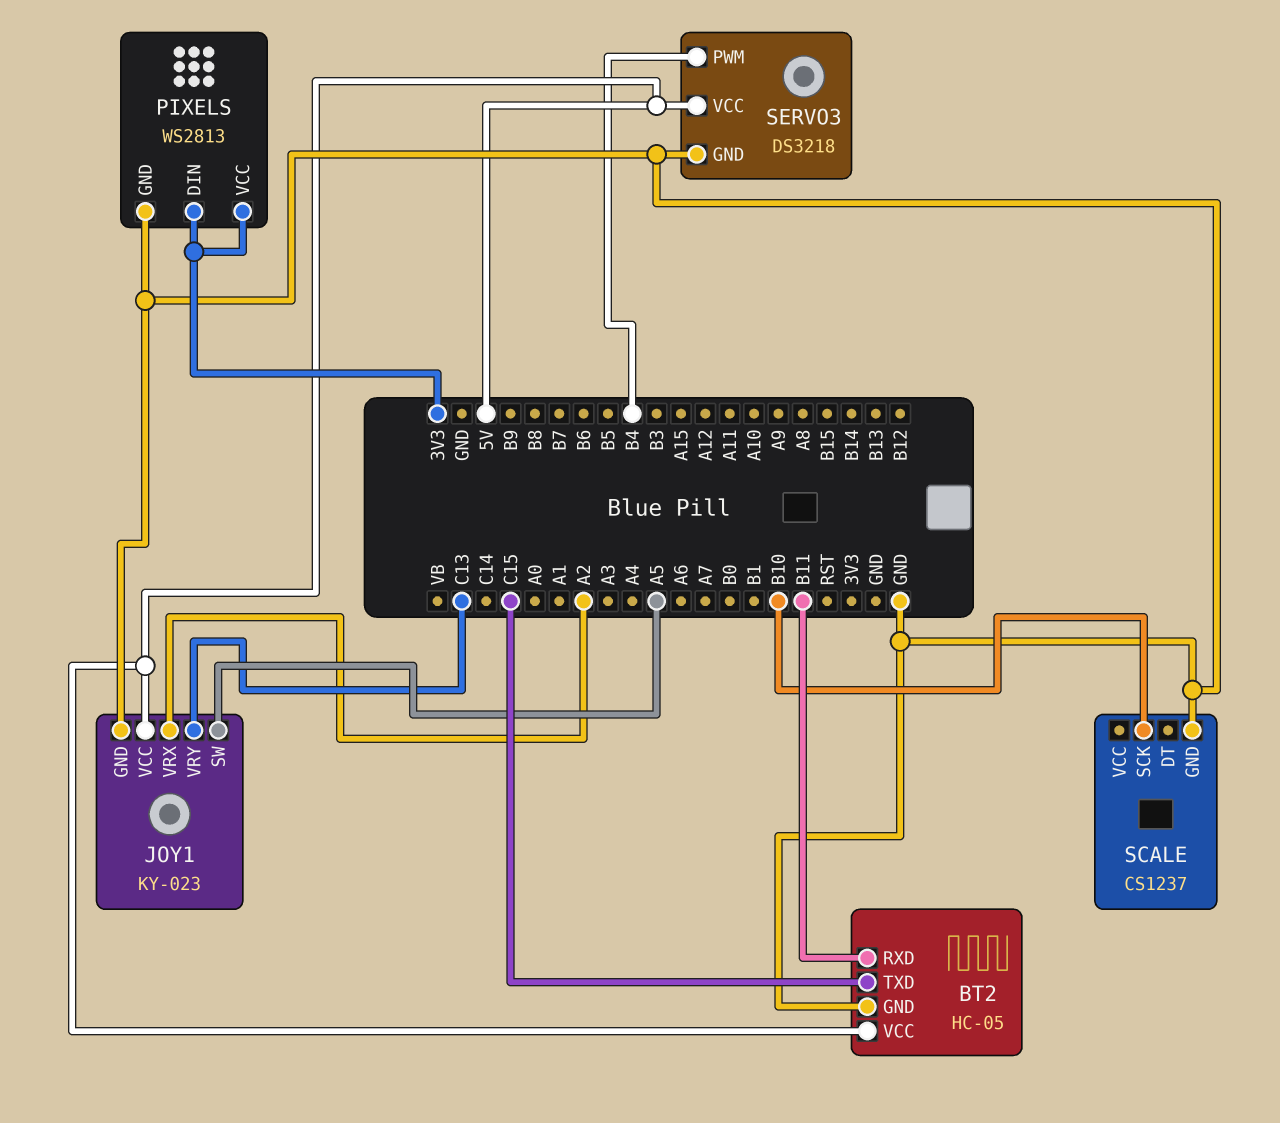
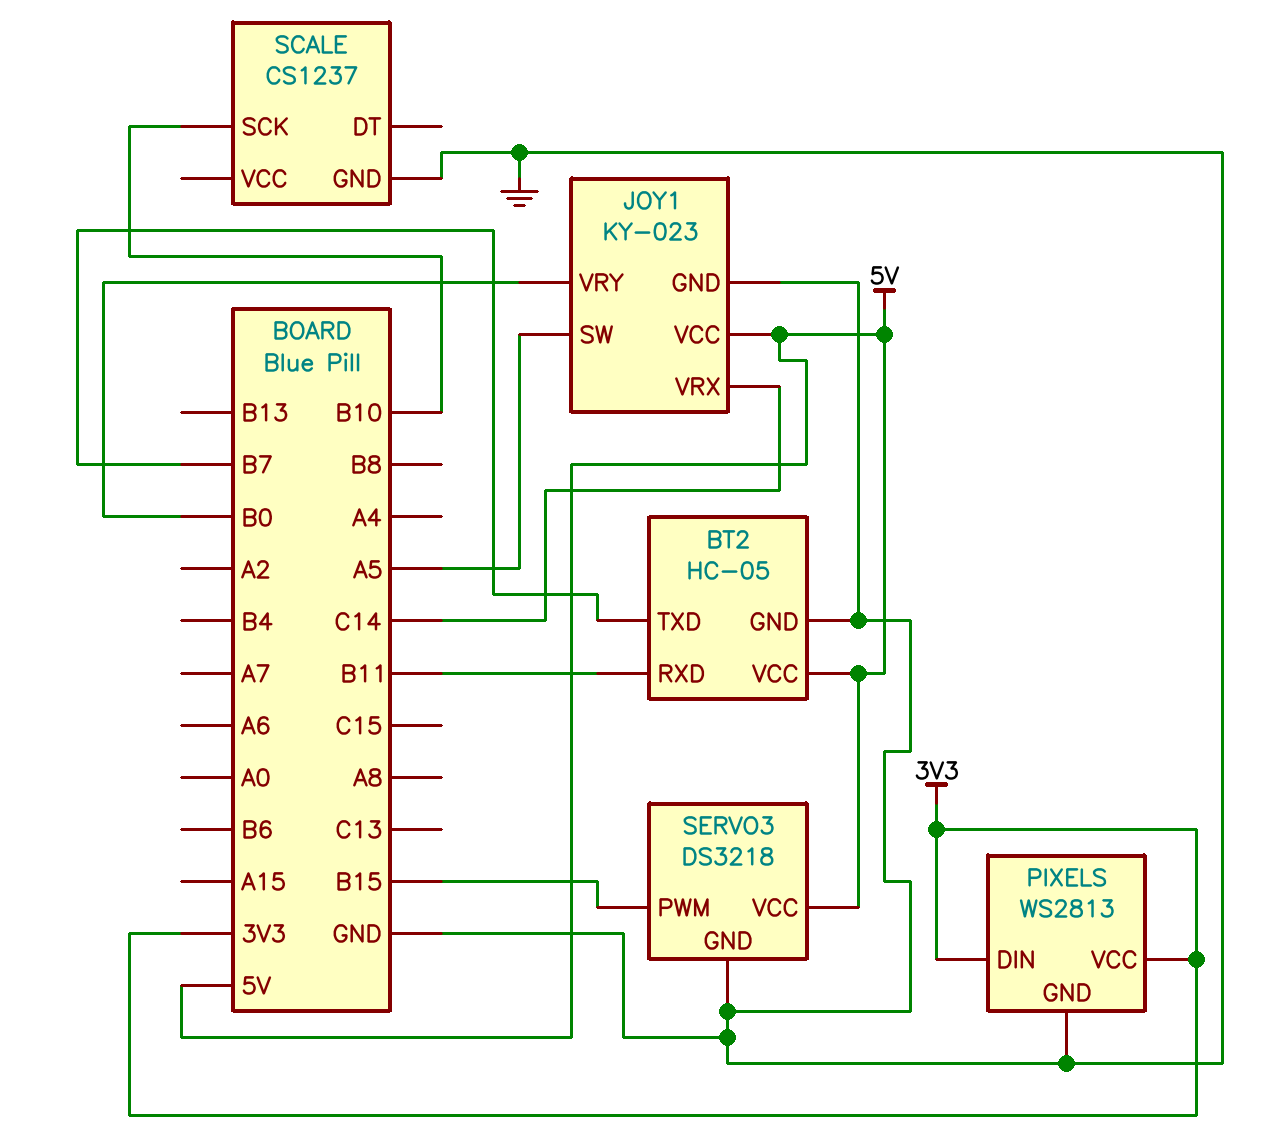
BT2 pin TXD: C15 -> B7
JOY1 pin VRX: A2 -> C14
JOY1 pin VRY: C13 -> B0
SERVO3 pin PWM: B4 -> B15

